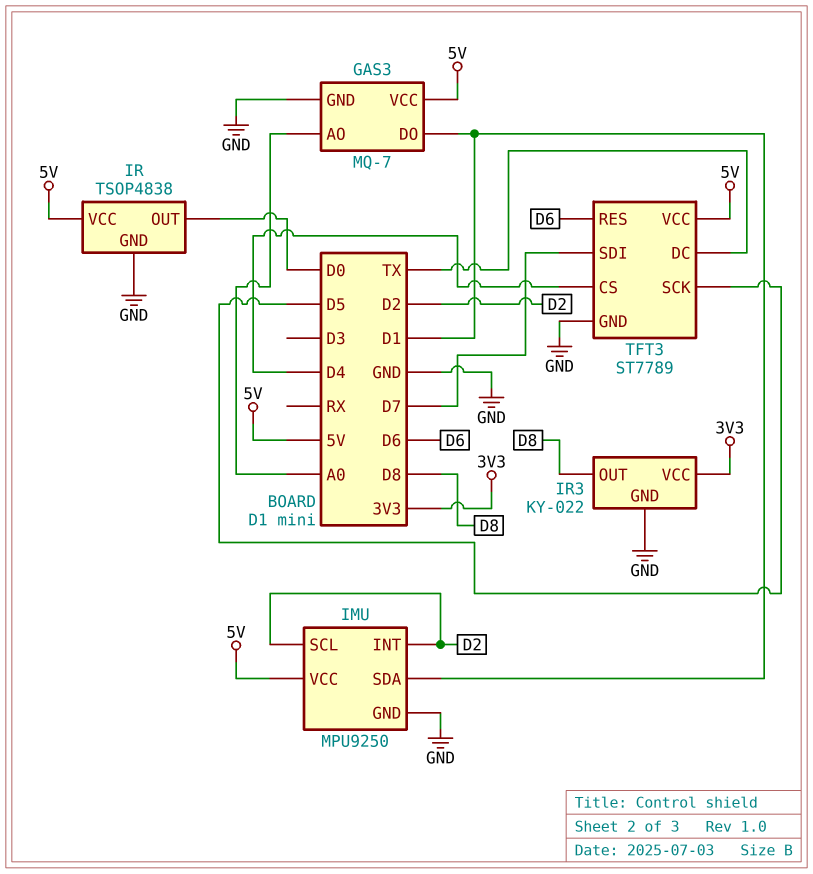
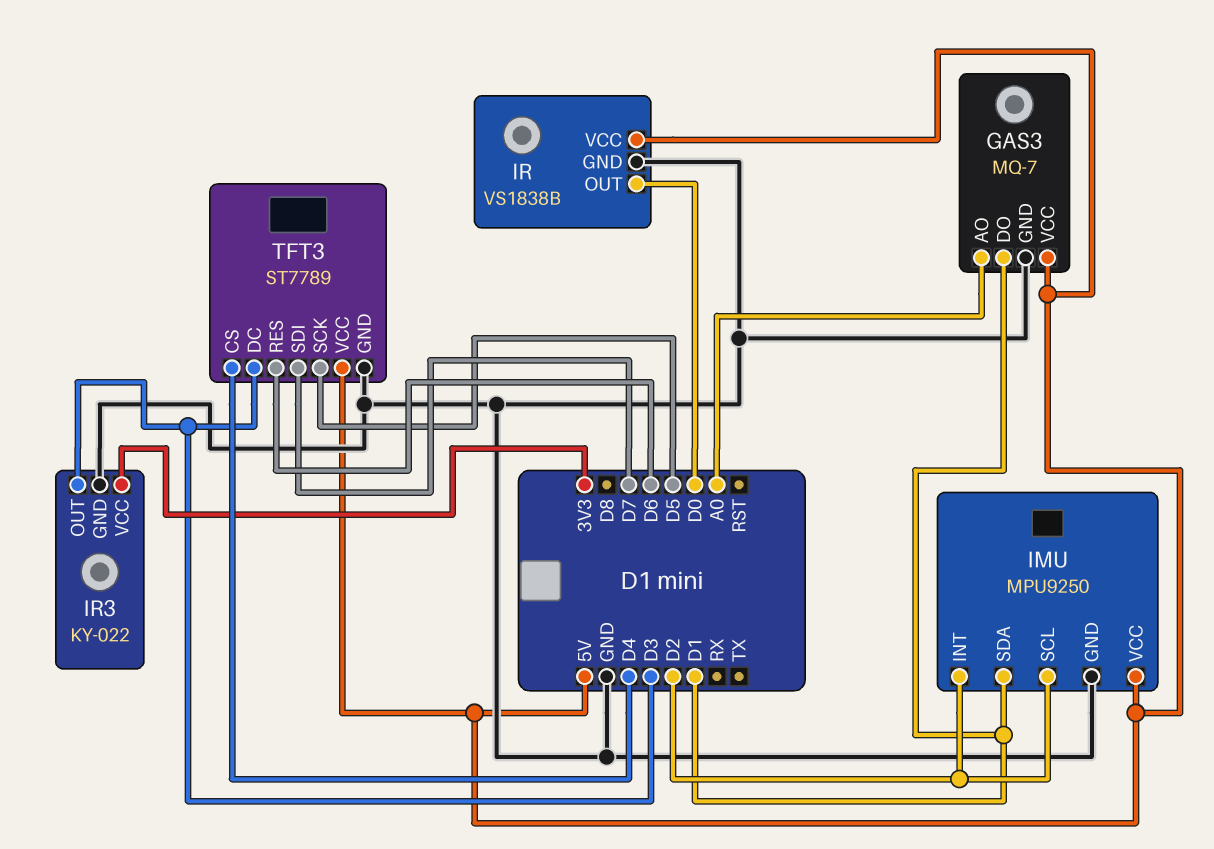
IR: TSOP4838 -> VS1838B
IR3 pin OUT: D8 -> D3
TFT3 pin DC: TX -> D3

